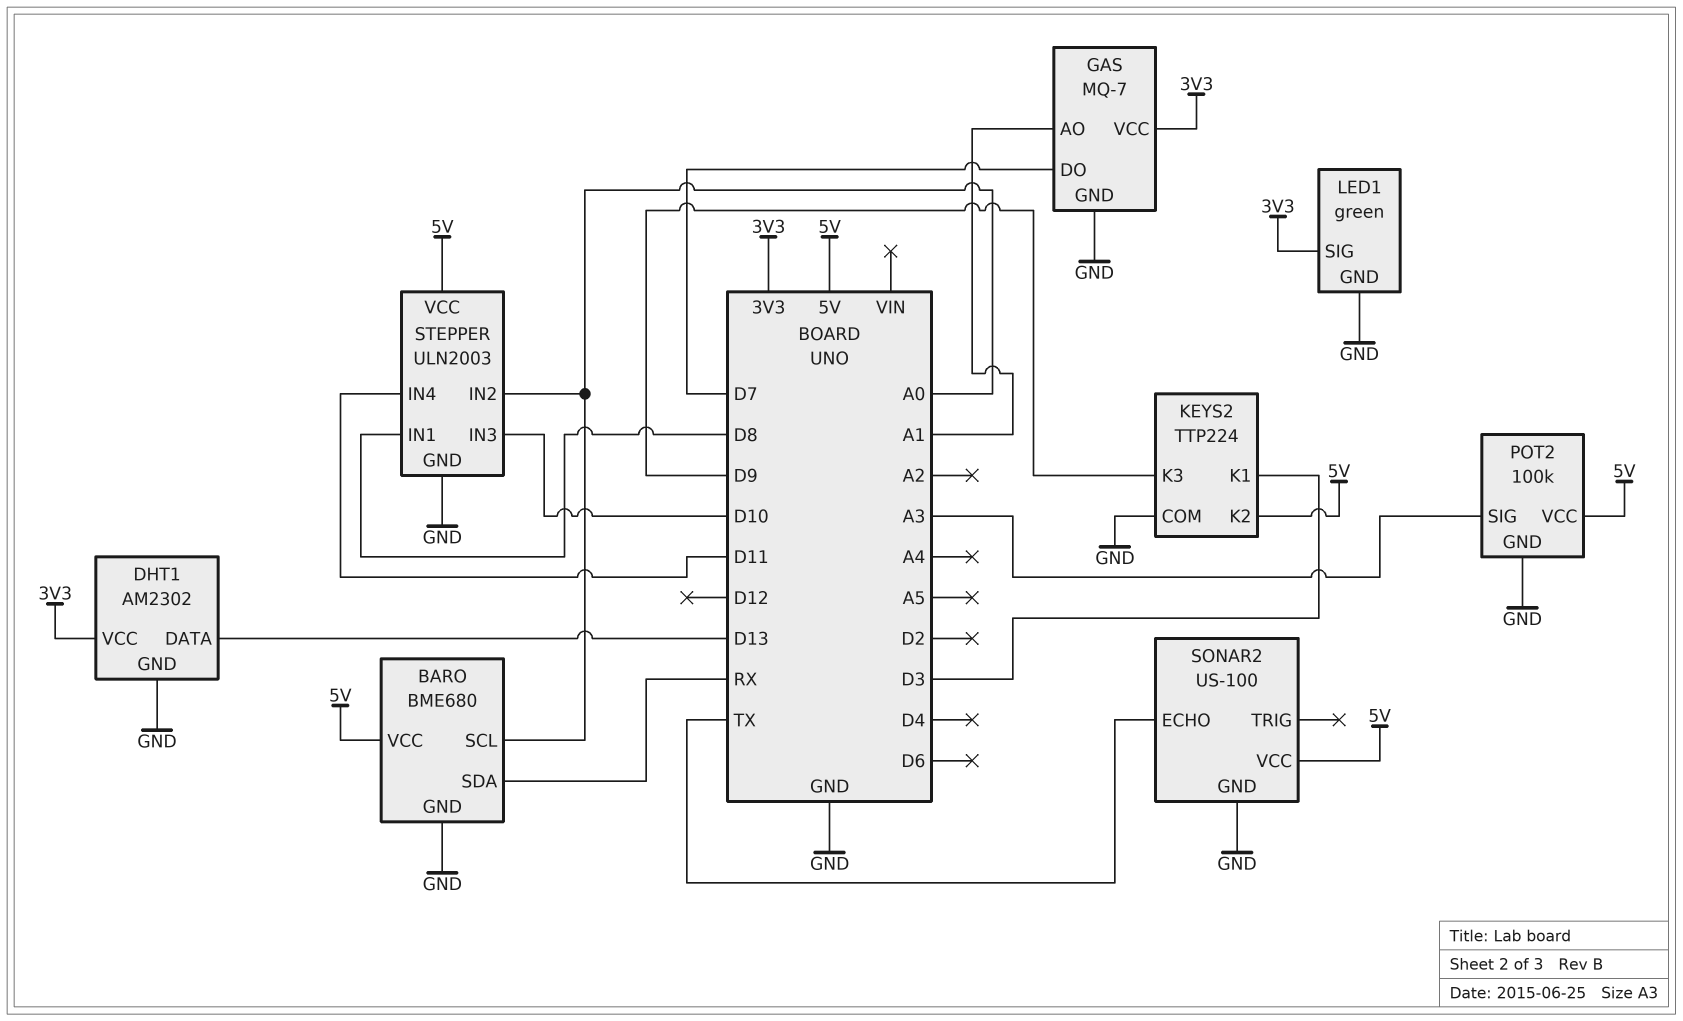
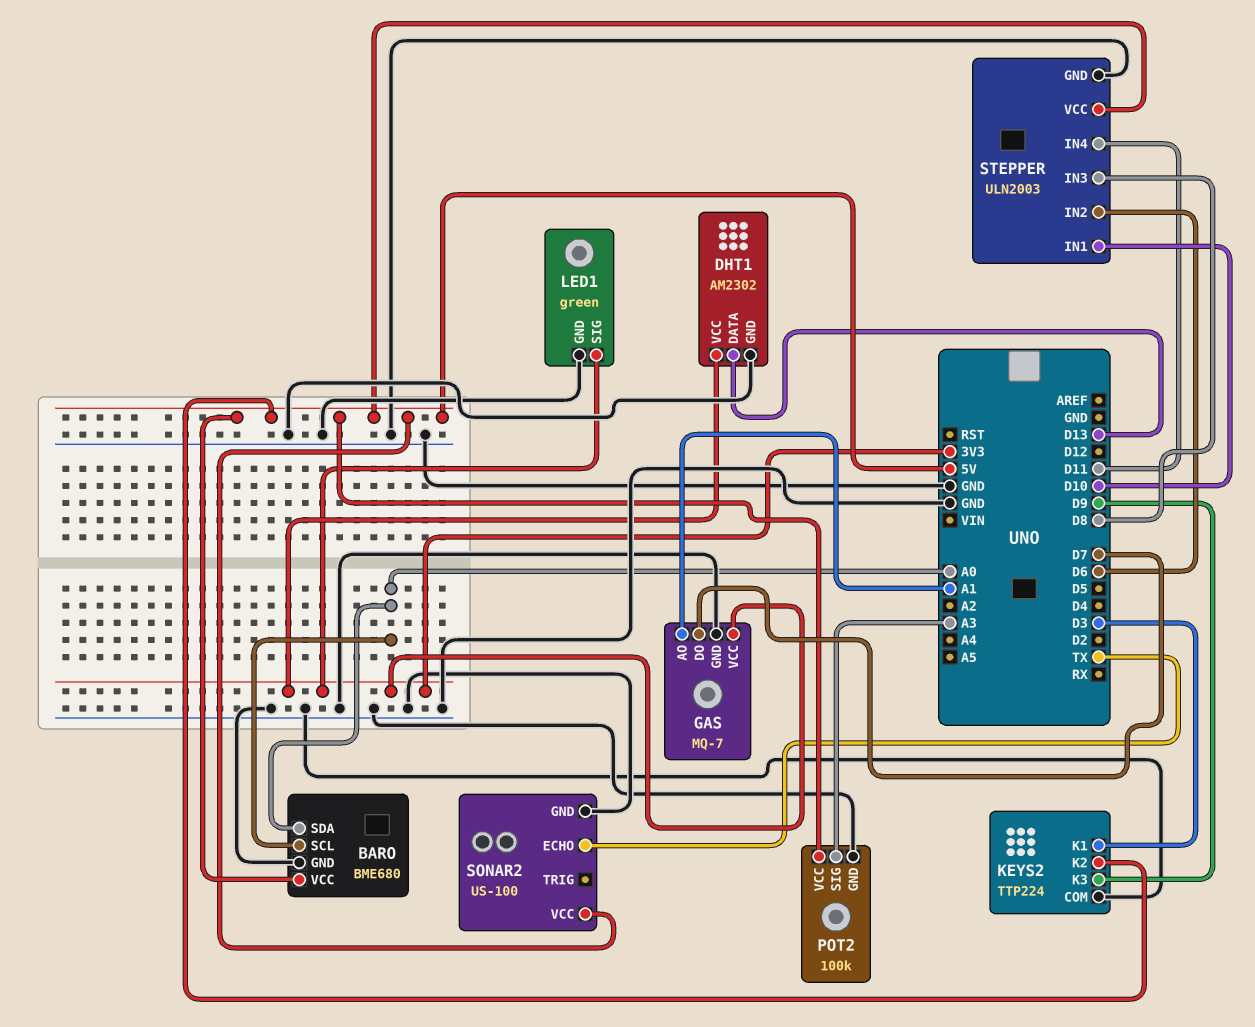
BARO pin SDA: RX -> A0
STEPPER pin IN1: D8 -> D10
STEPPER pin IN2: A0 -> D6
STEPPER pin IN3: D10 -> D8

